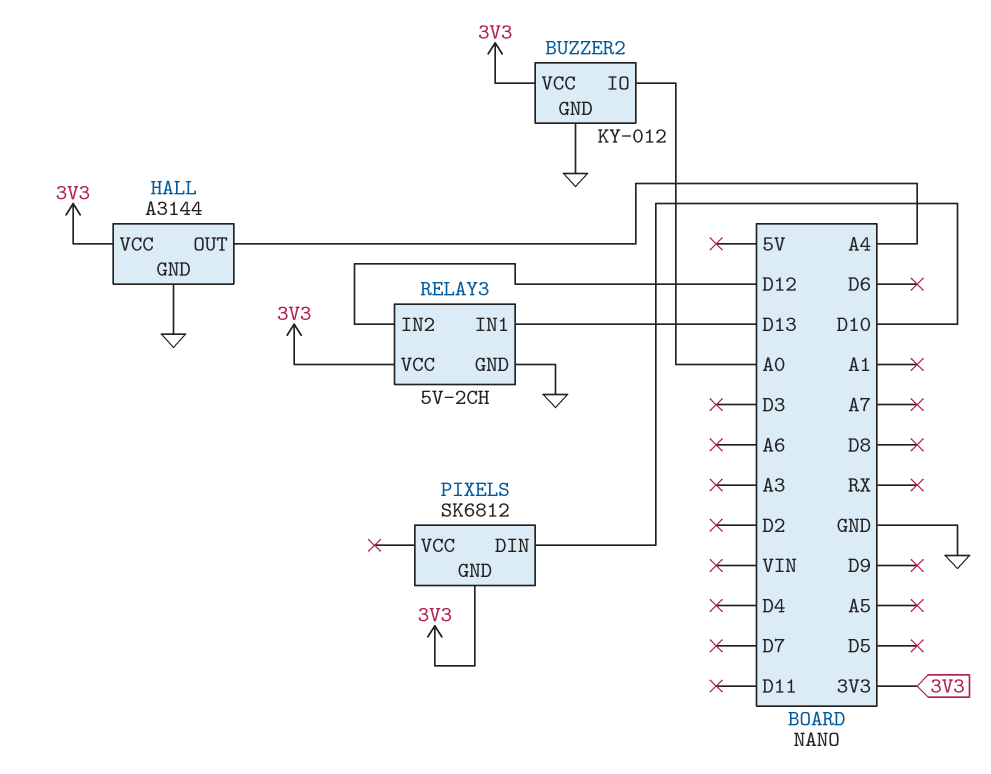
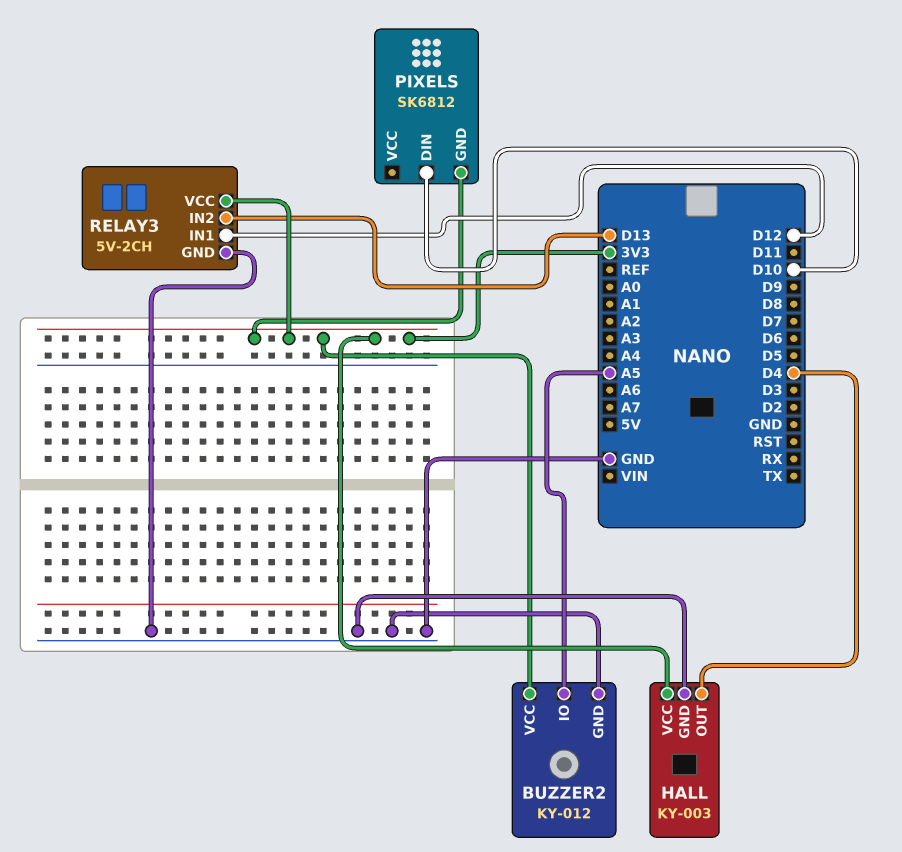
BUZZER2 pin IO: A0 -> A5
HALL: A3144 -> KY-003
HALL pin OUT: A4 -> D4
RELAY3 pin IN1: D13 -> D12
RELAY3 pin IN2: D12 -> D13

